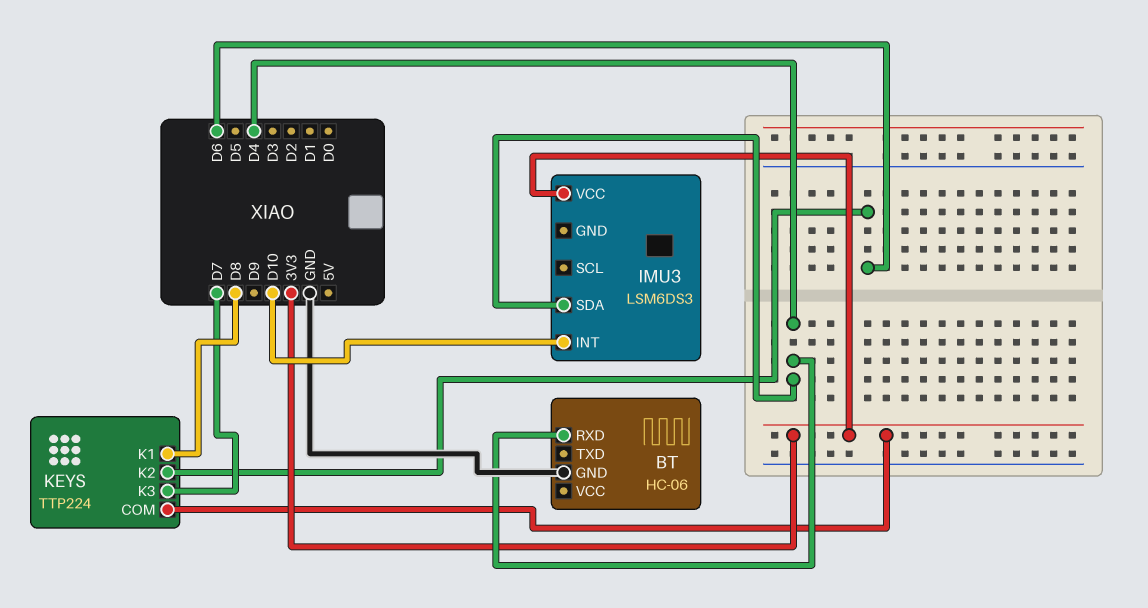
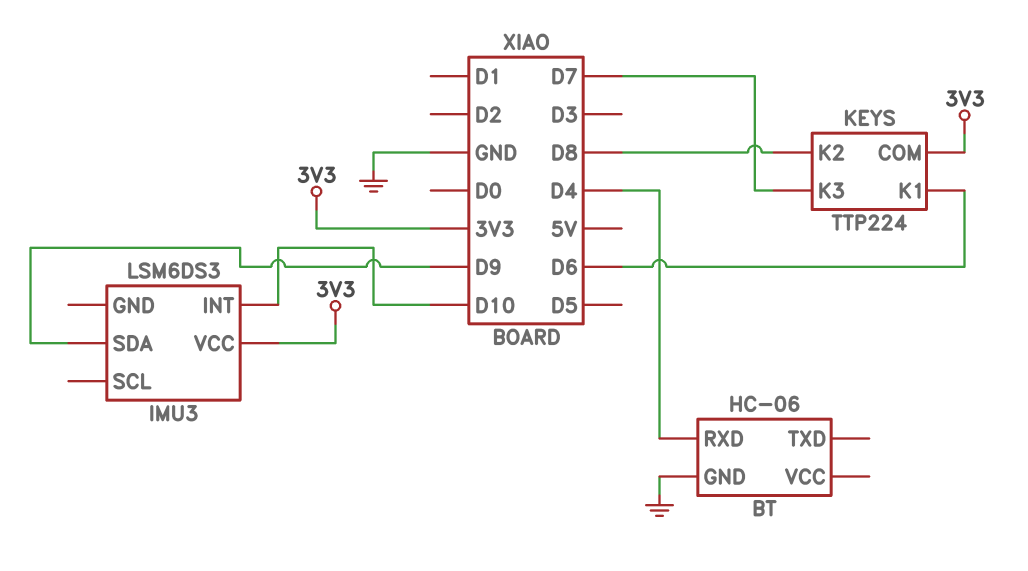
IMU3 pin SDA: D4 -> D9
KEYS pin K1: D8 -> D6
KEYS pin K2: D6 -> D8

